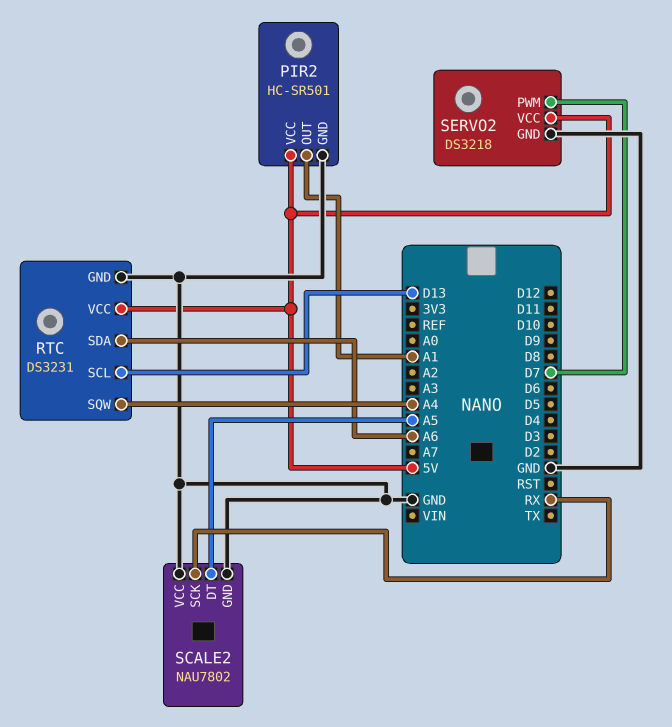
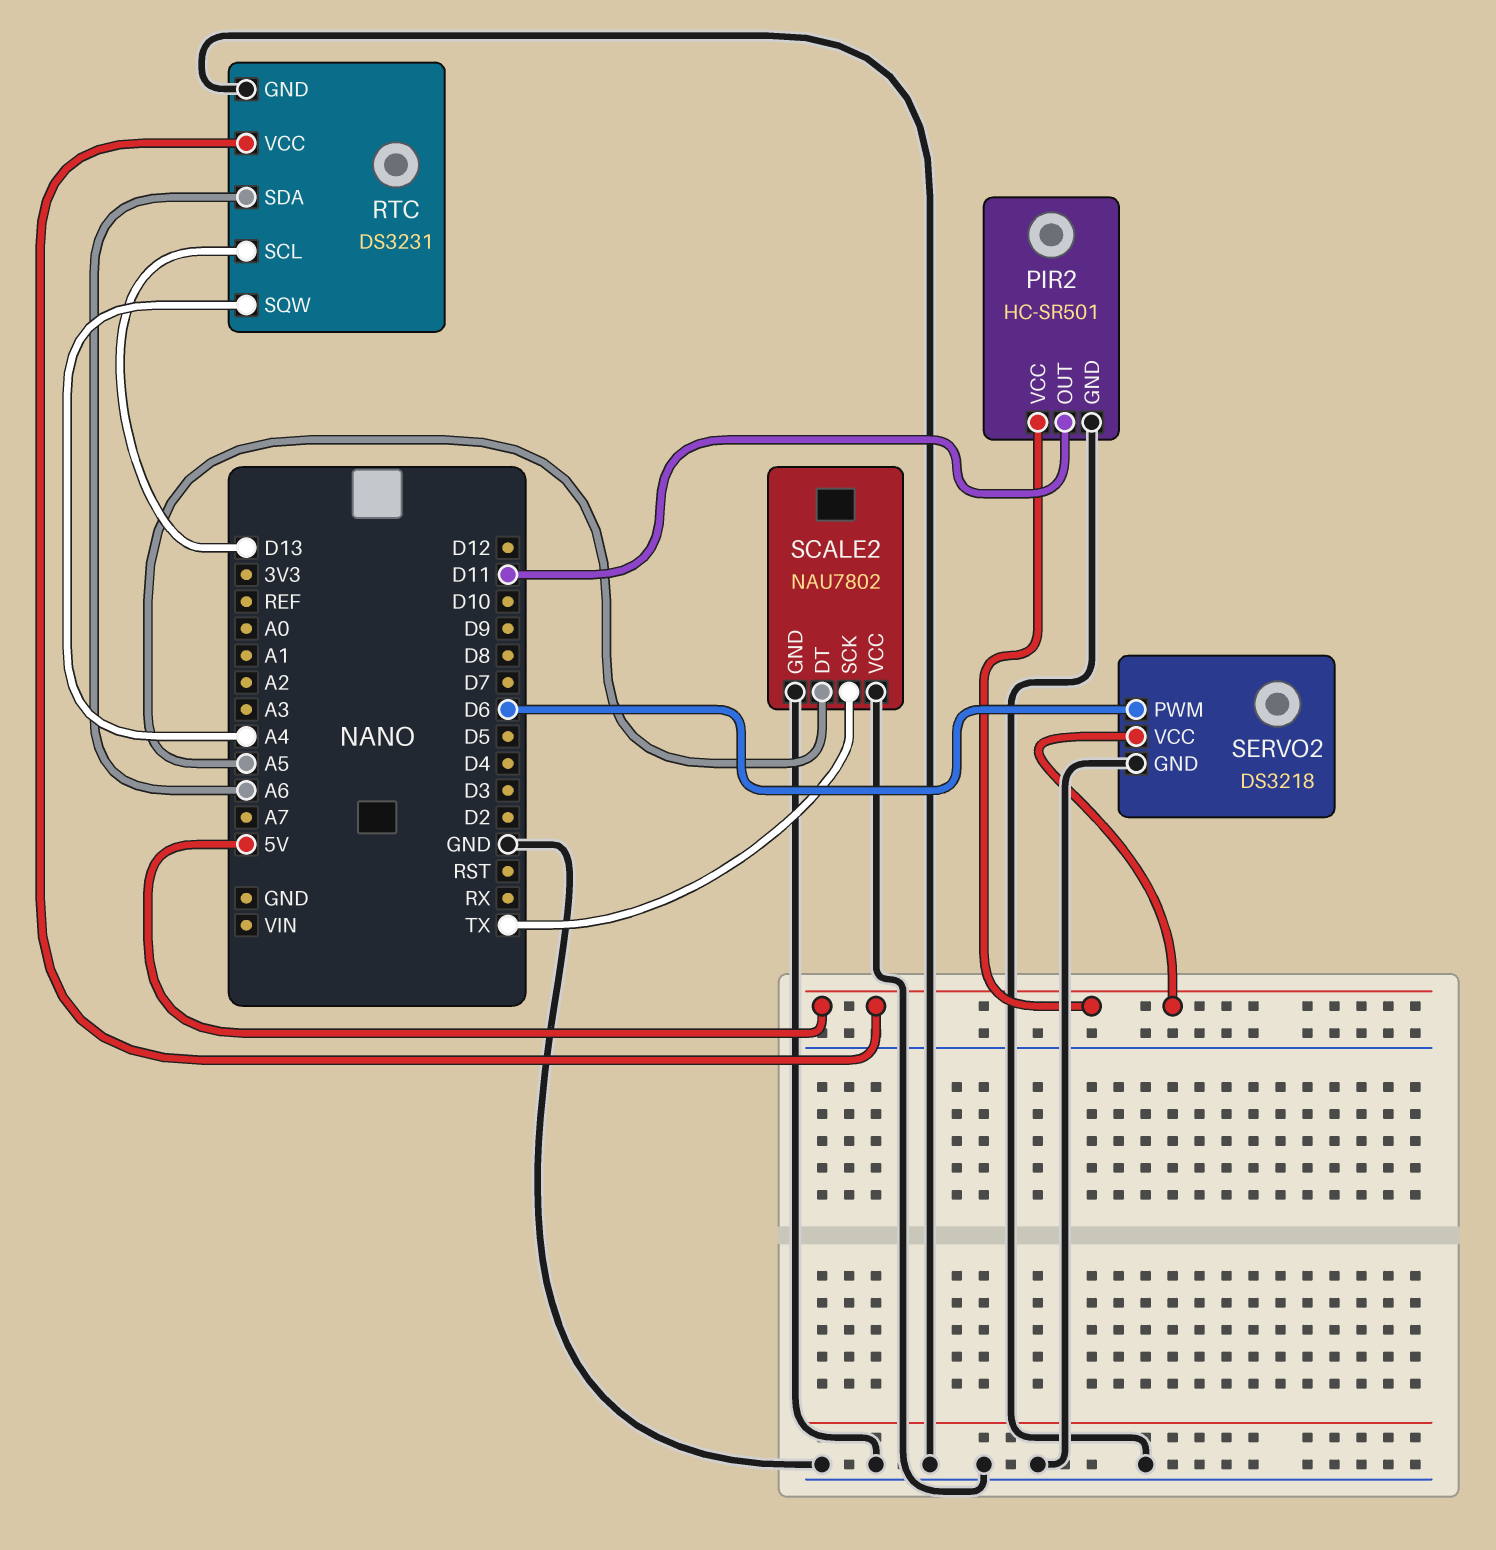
PIR2 pin OUT: A1 -> D11
SCALE2 pin SCK: RX -> TX
SERVO2 pin PWM: D7 -> D6

